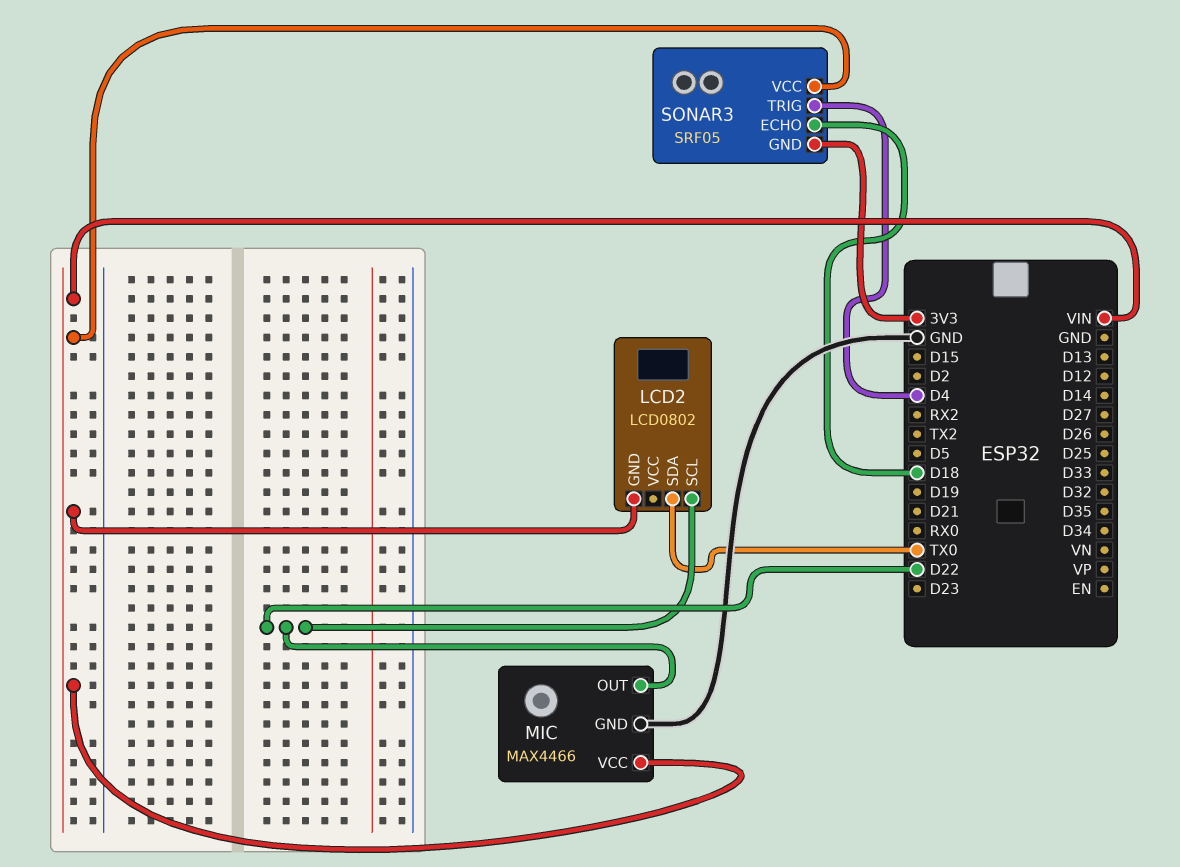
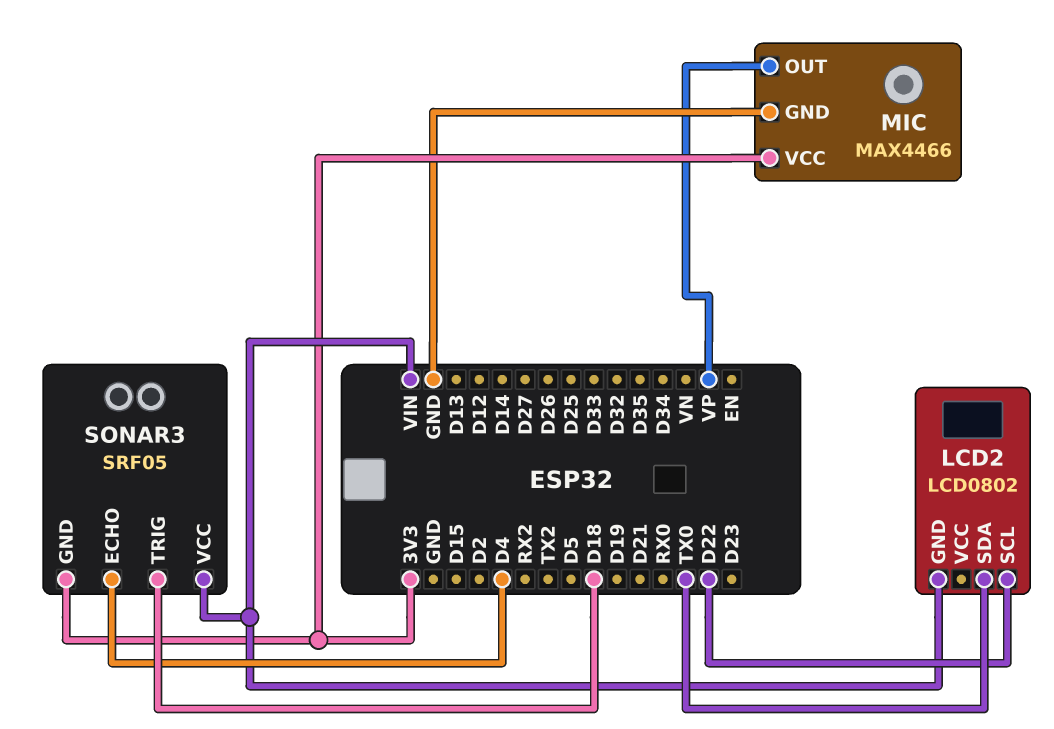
MIC pin OUT: D22 -> VP
MIC pin VCC: VIN -> 3V3
SONAR3 pin ECHO: D18 -> D4
SONAR3 pin TRIG: D4 -> D18

